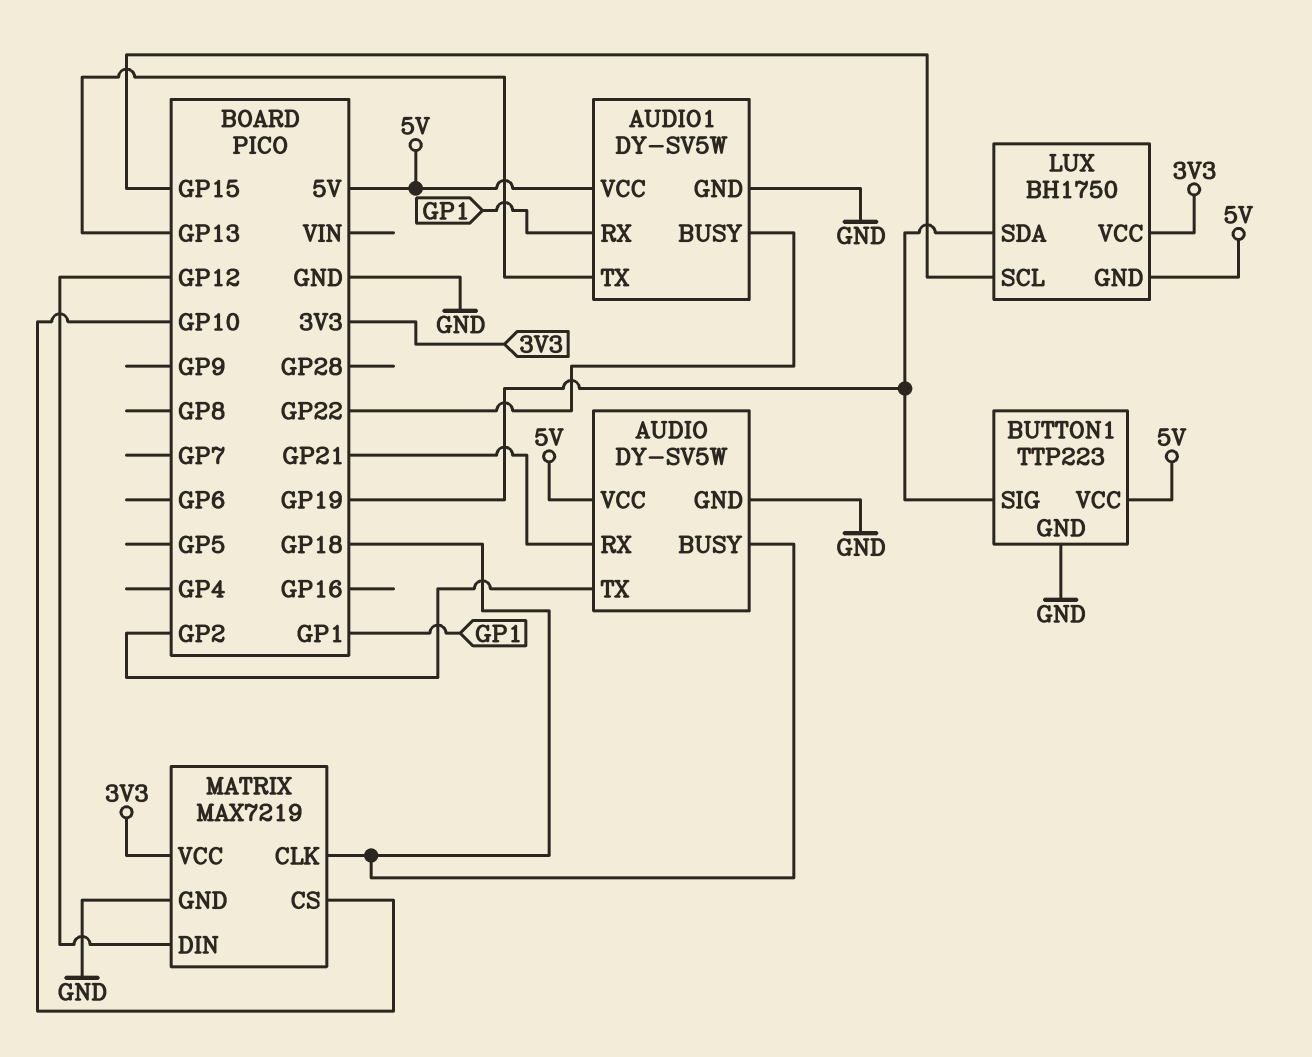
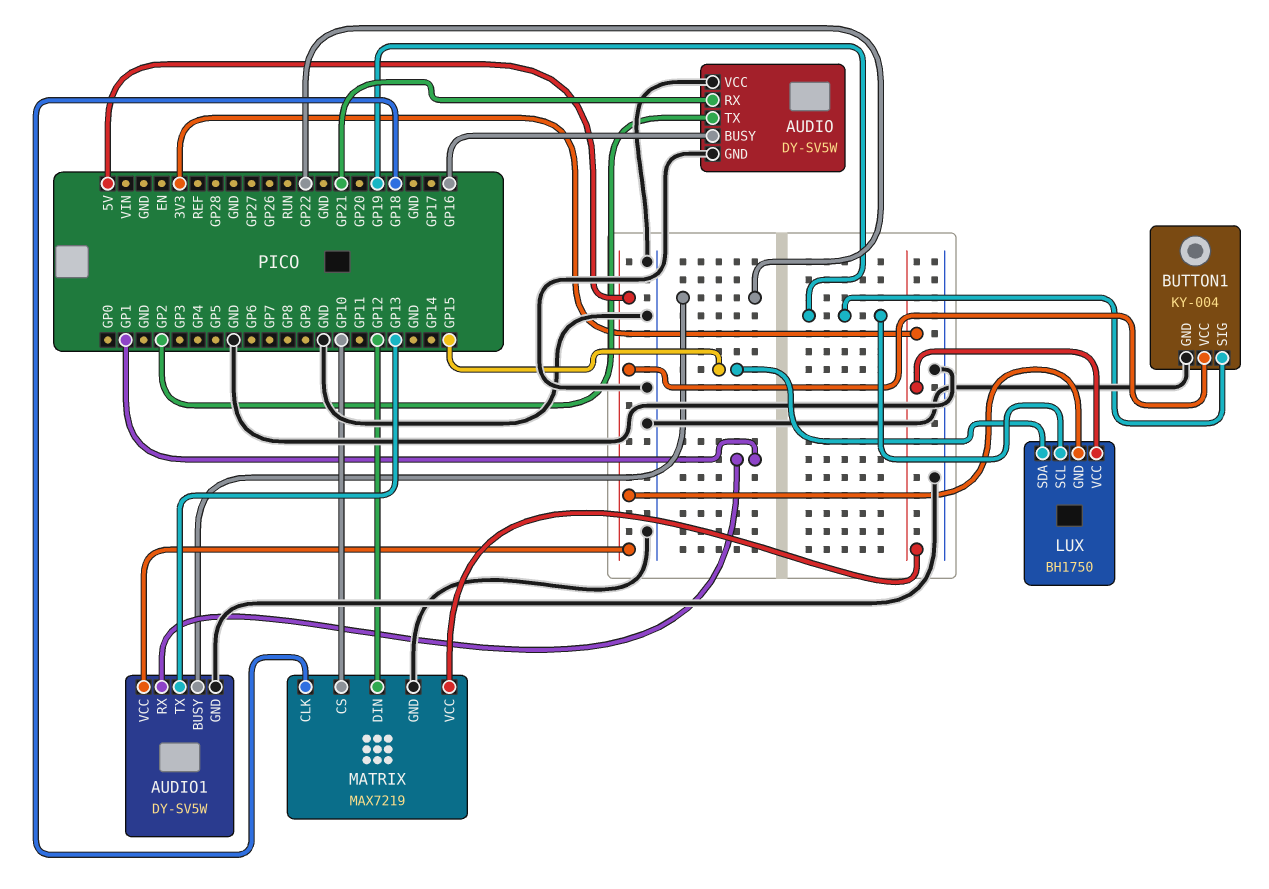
AUDIO pin BUSY: GP18 -> GP16
AUDIO pin VCC: 5V -> GND
BUTTON1: TTP223 -> KY-004
LUX pin SCL: GP15 -> GP19
LUX pin SDA: GP19 -> GP15

